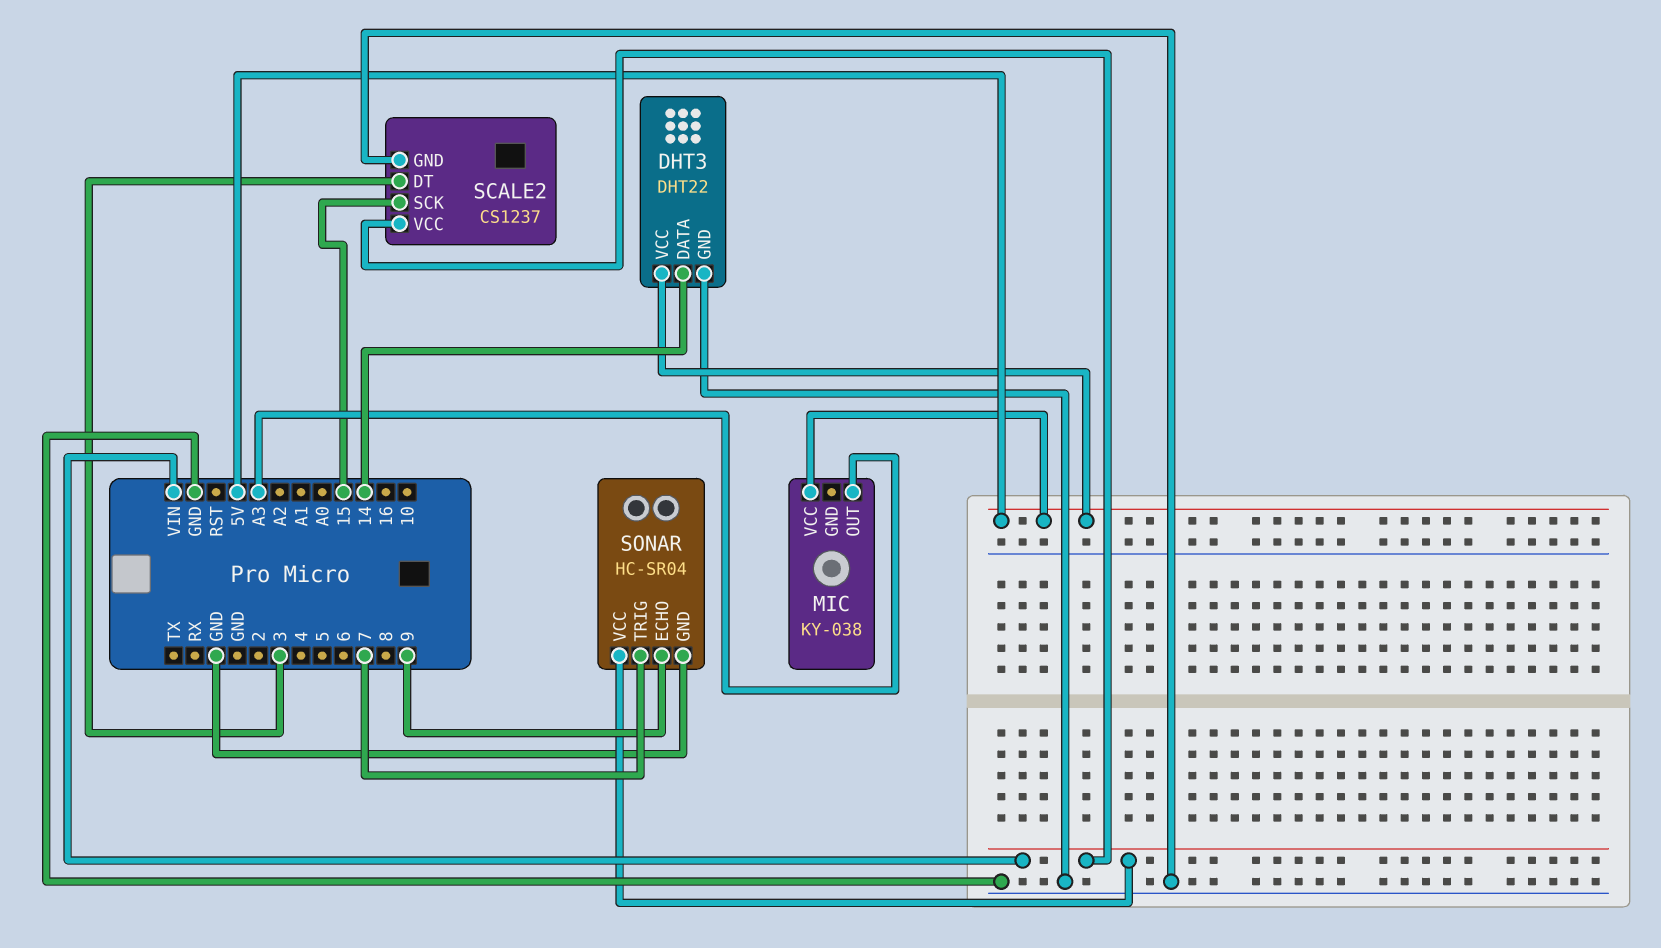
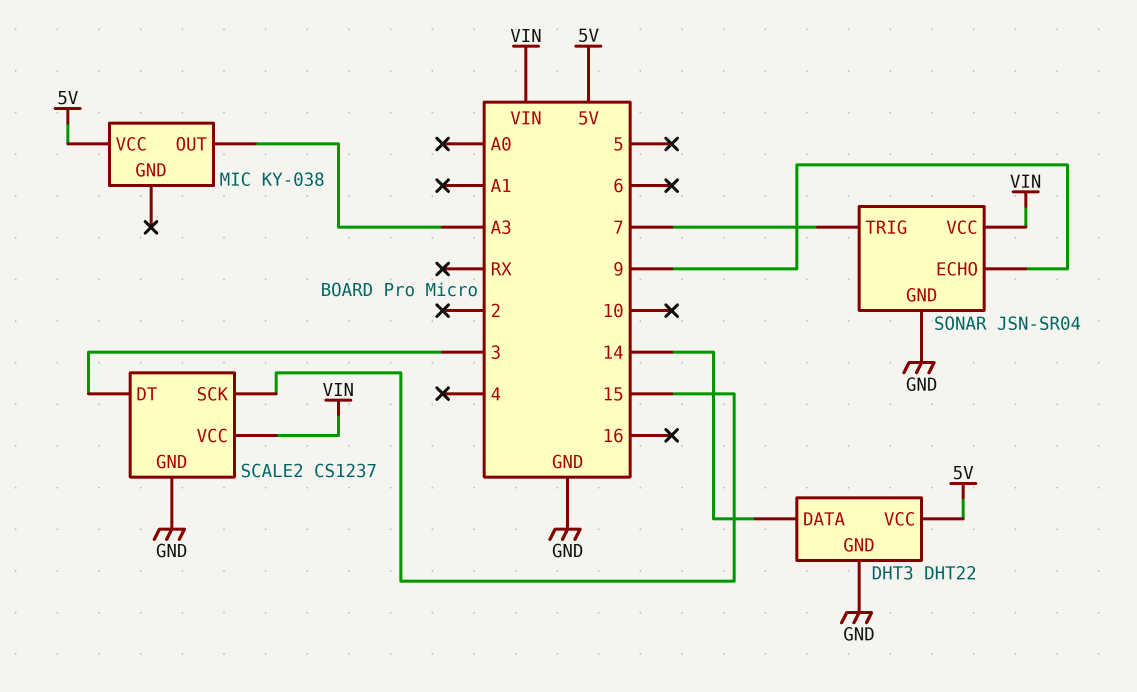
SONAR: HC-SR04 -> JSN-SR04

